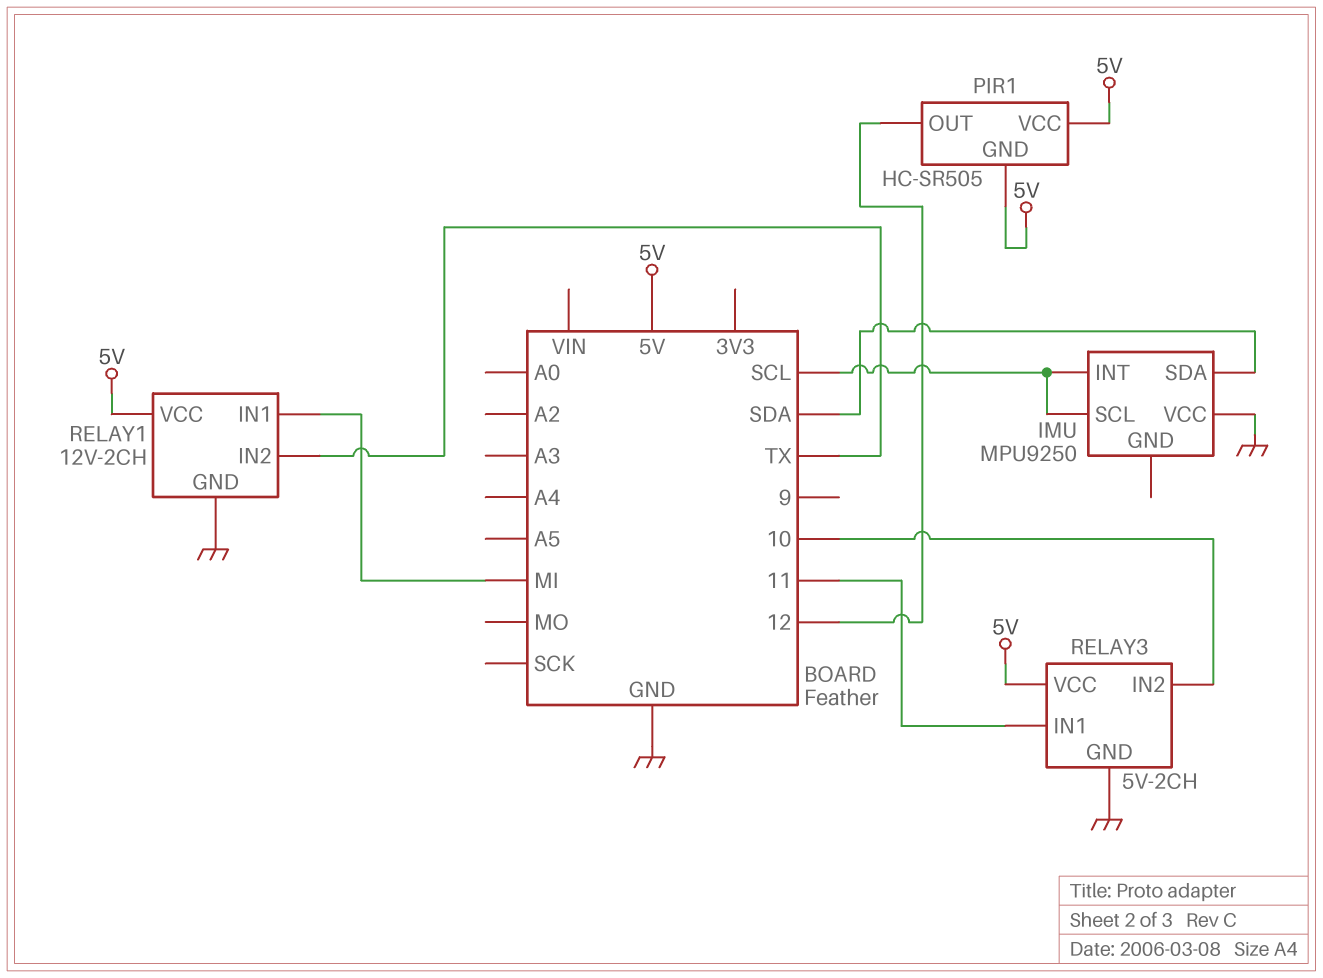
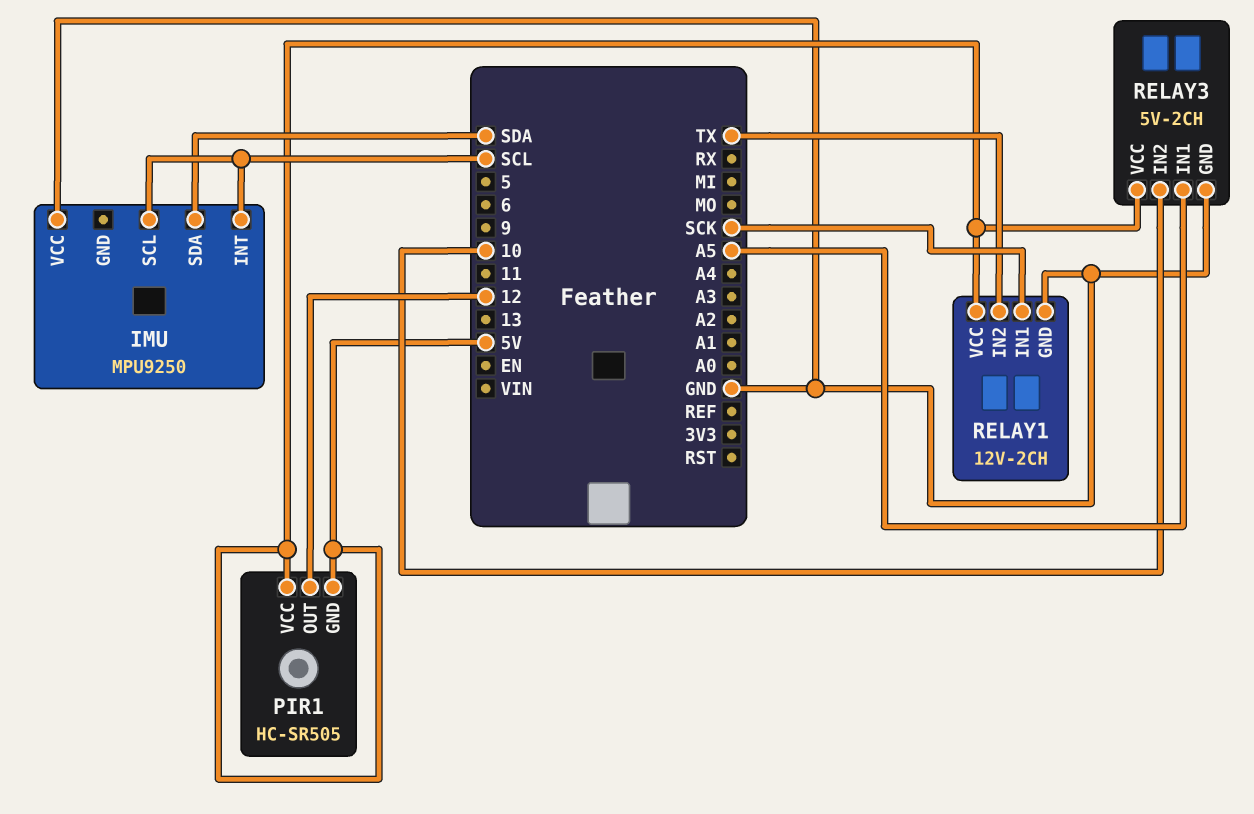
RELAY1 pin IN1: MI -> SCK
RELAY3 pin IN1: 11 -> A5

